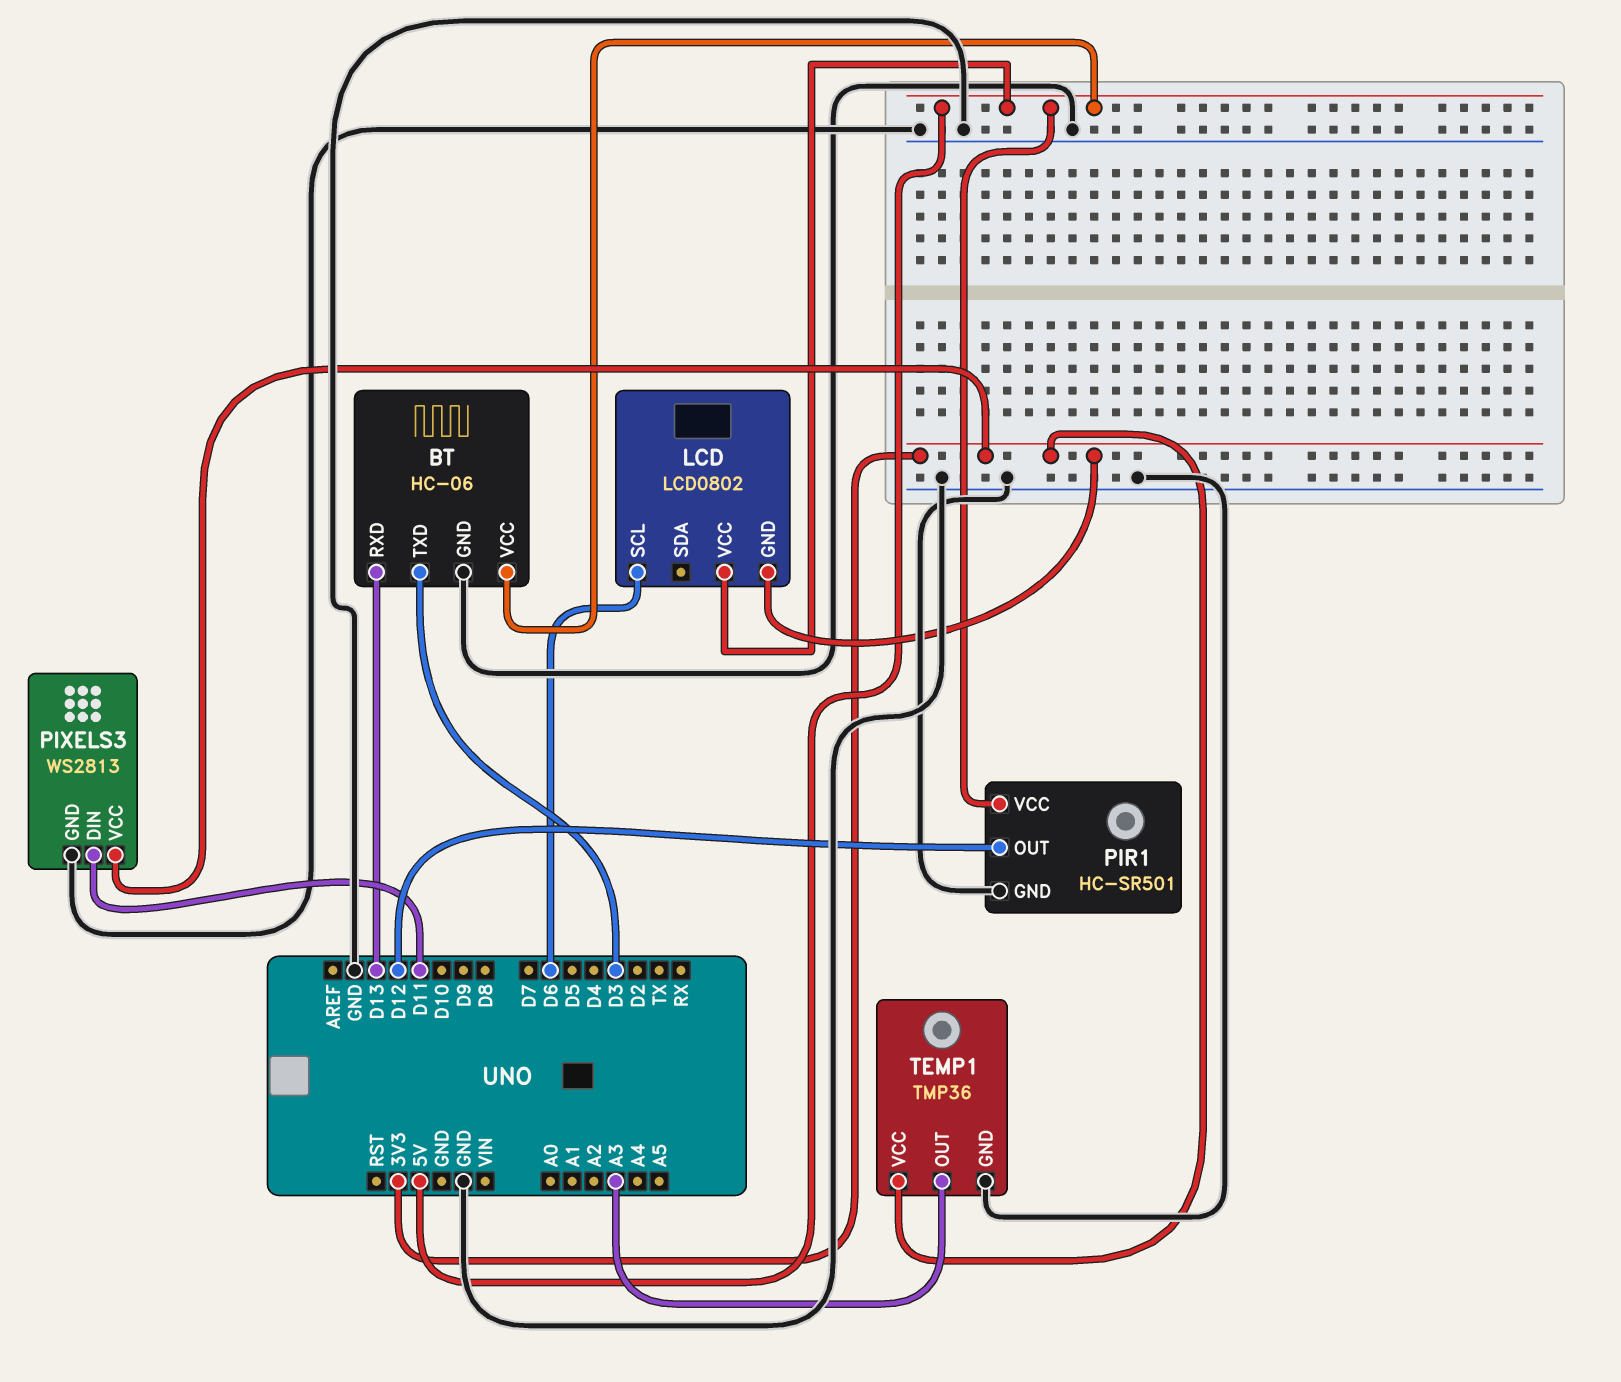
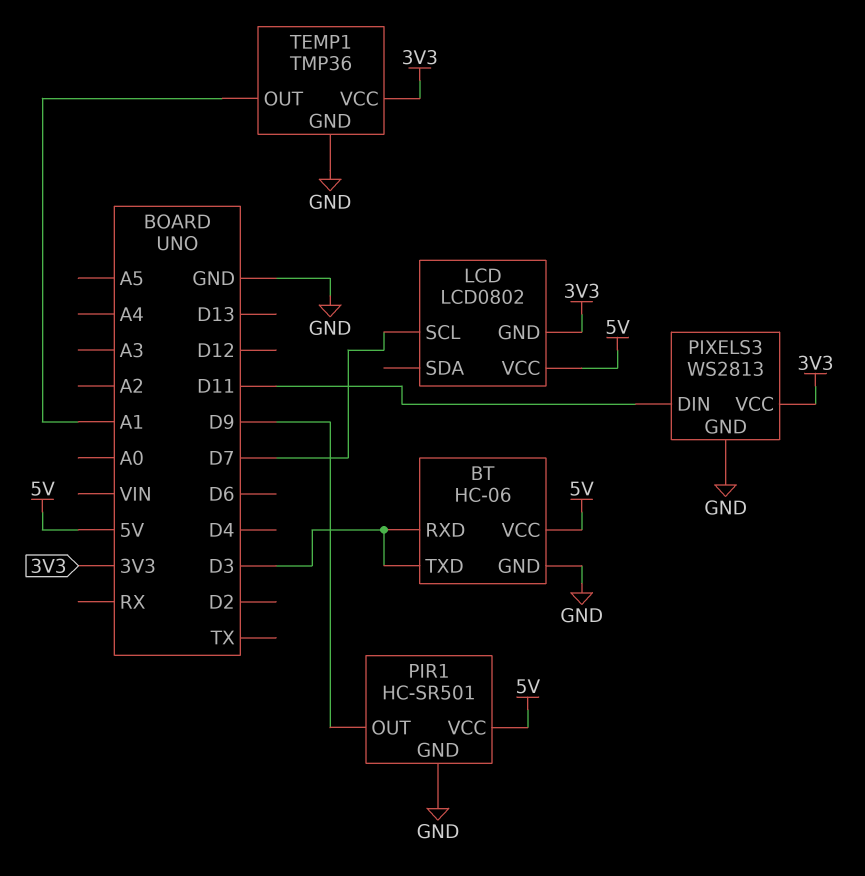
BT pin RXD: D13 -> D3
LCD pin SCL: D6 -> D7
PIR1 pin OUT: D12 -> D9
TEMP1 pin OUT: A3 -> A1

